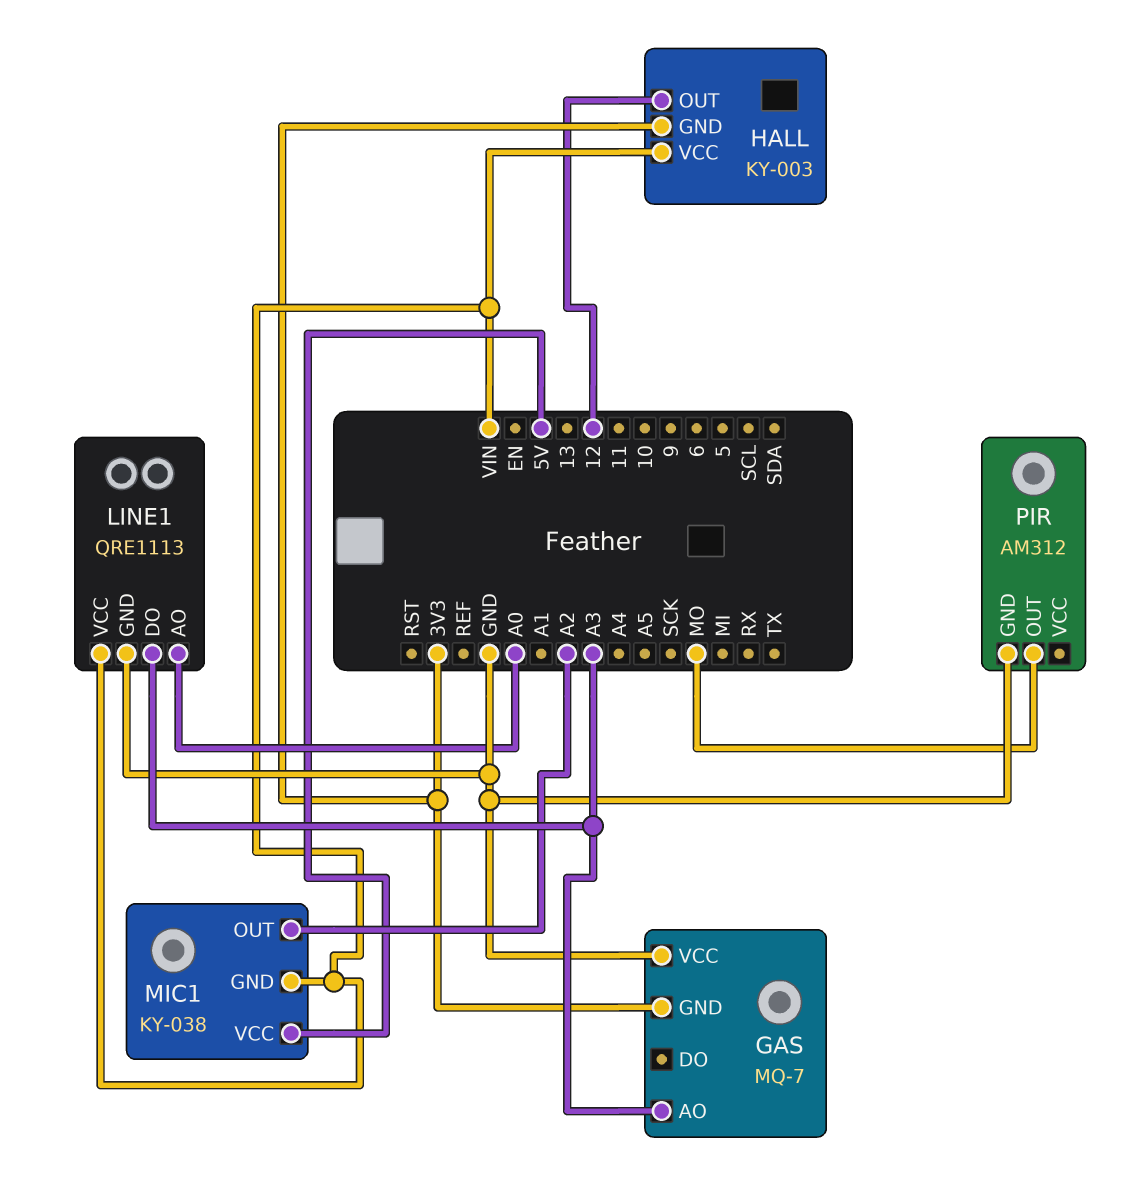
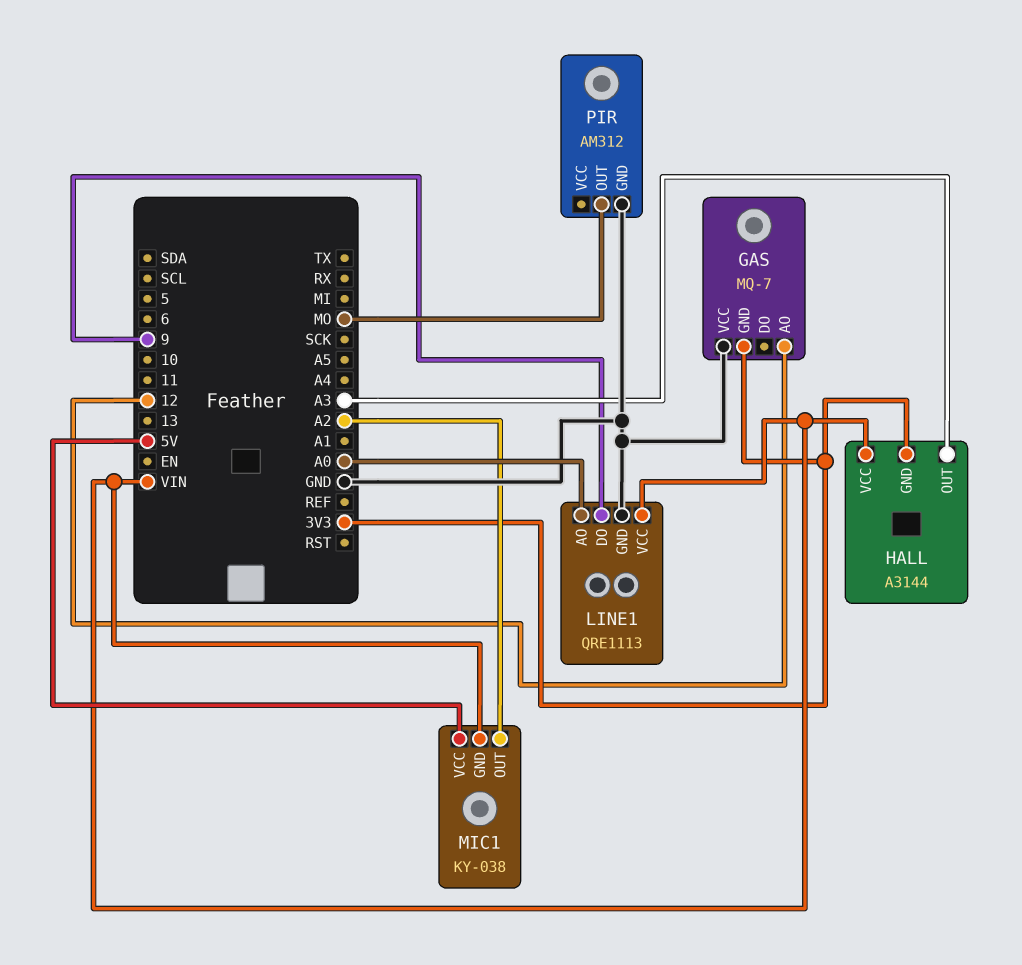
GAS pin AO: A3 -> 12
HALL: KY-003 -> A3144
HALL pin OUT: 12 -> A3
LINE1 pin DO: A3 -> 9

